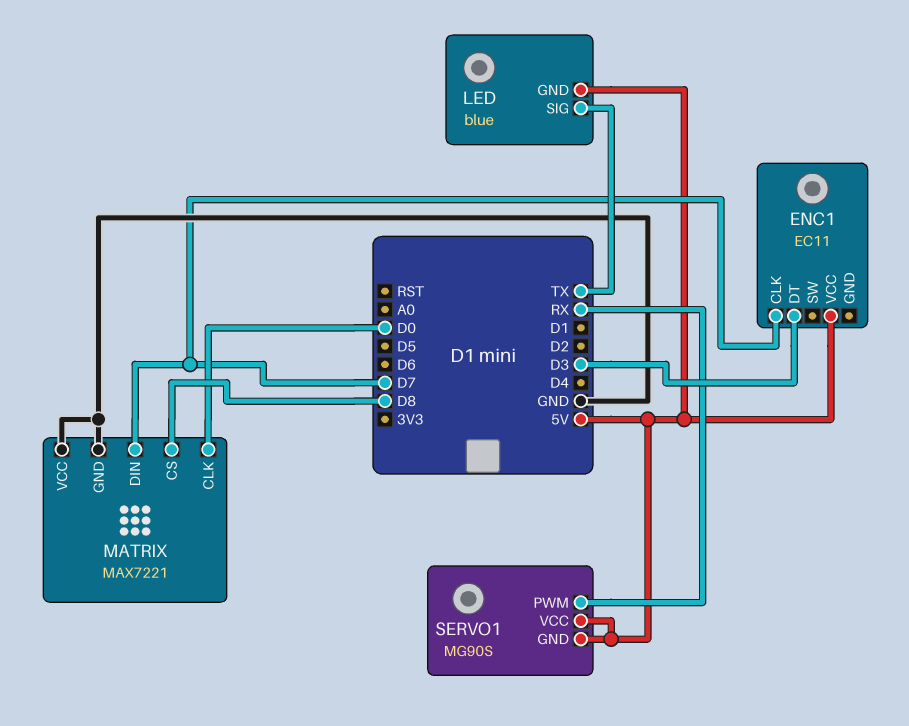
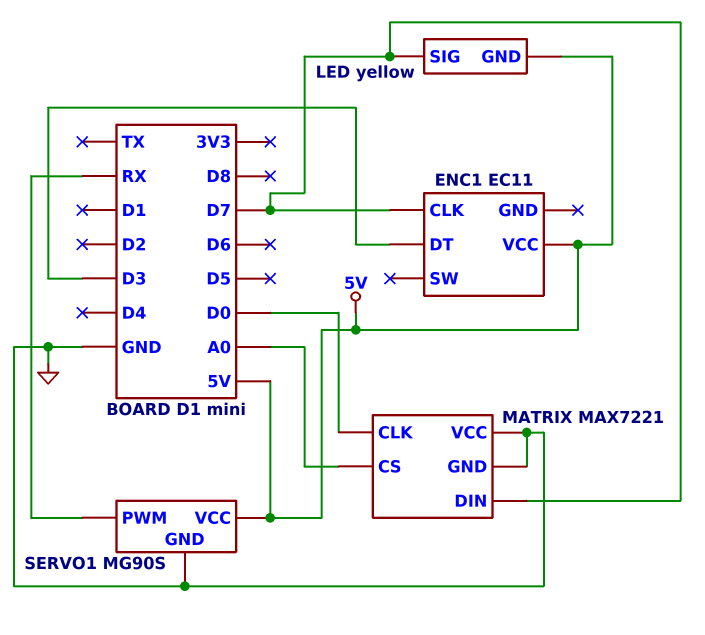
LED: blue -> yellow
LED pin SIG: TX -> D7
MATRIX pin CS: D8 -> A0
SERVO1 pin GND: 5V -> GND

